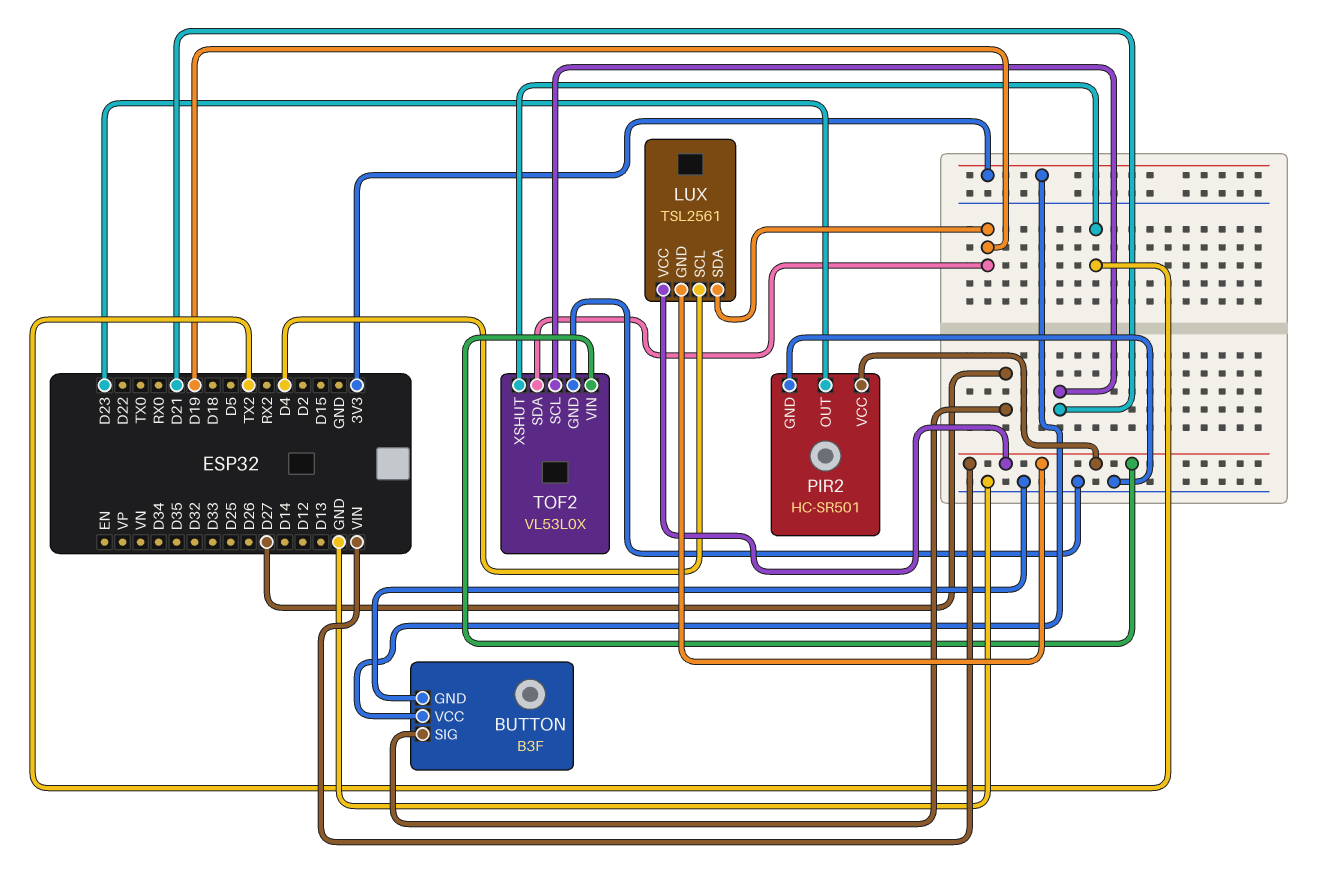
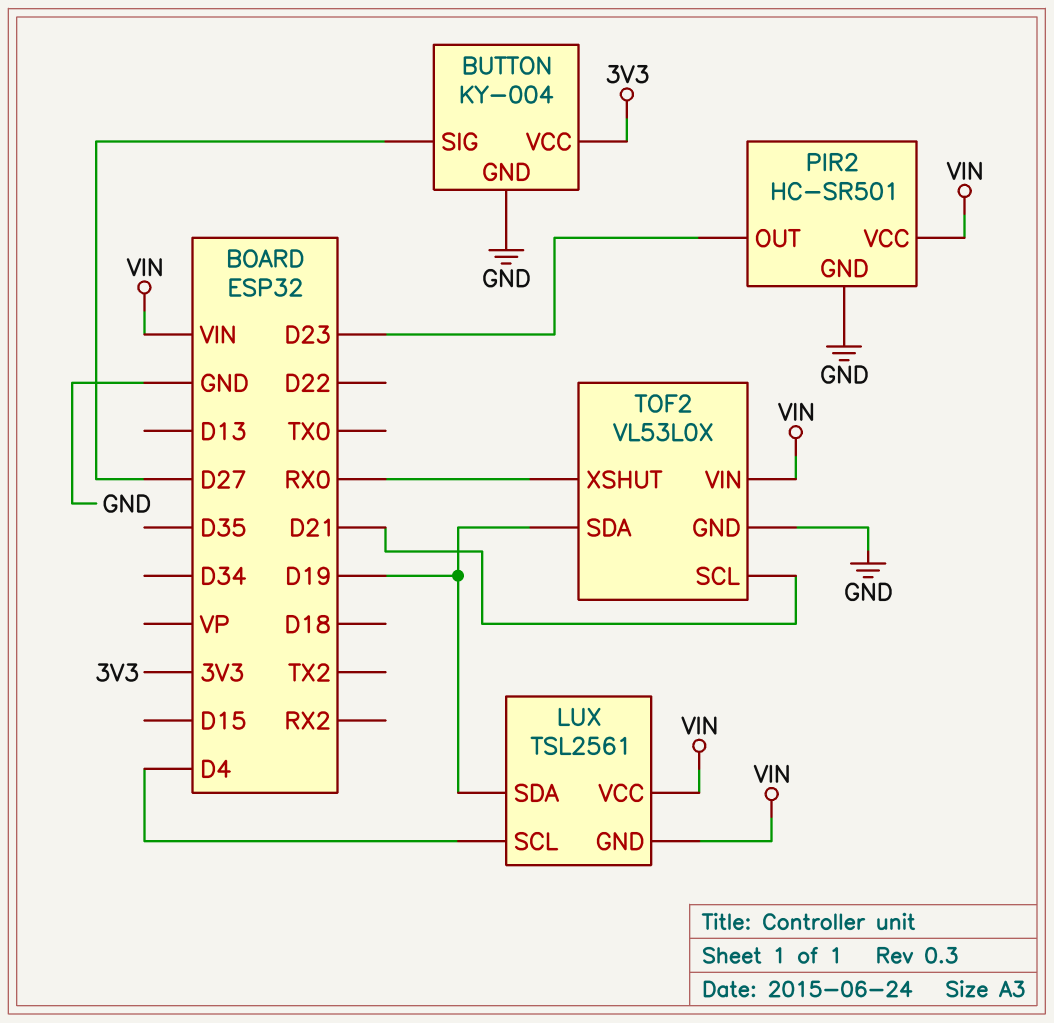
BUTTON: B3F -> KY-004
TOF2 pin XSHUT: TX2 -> RX0

